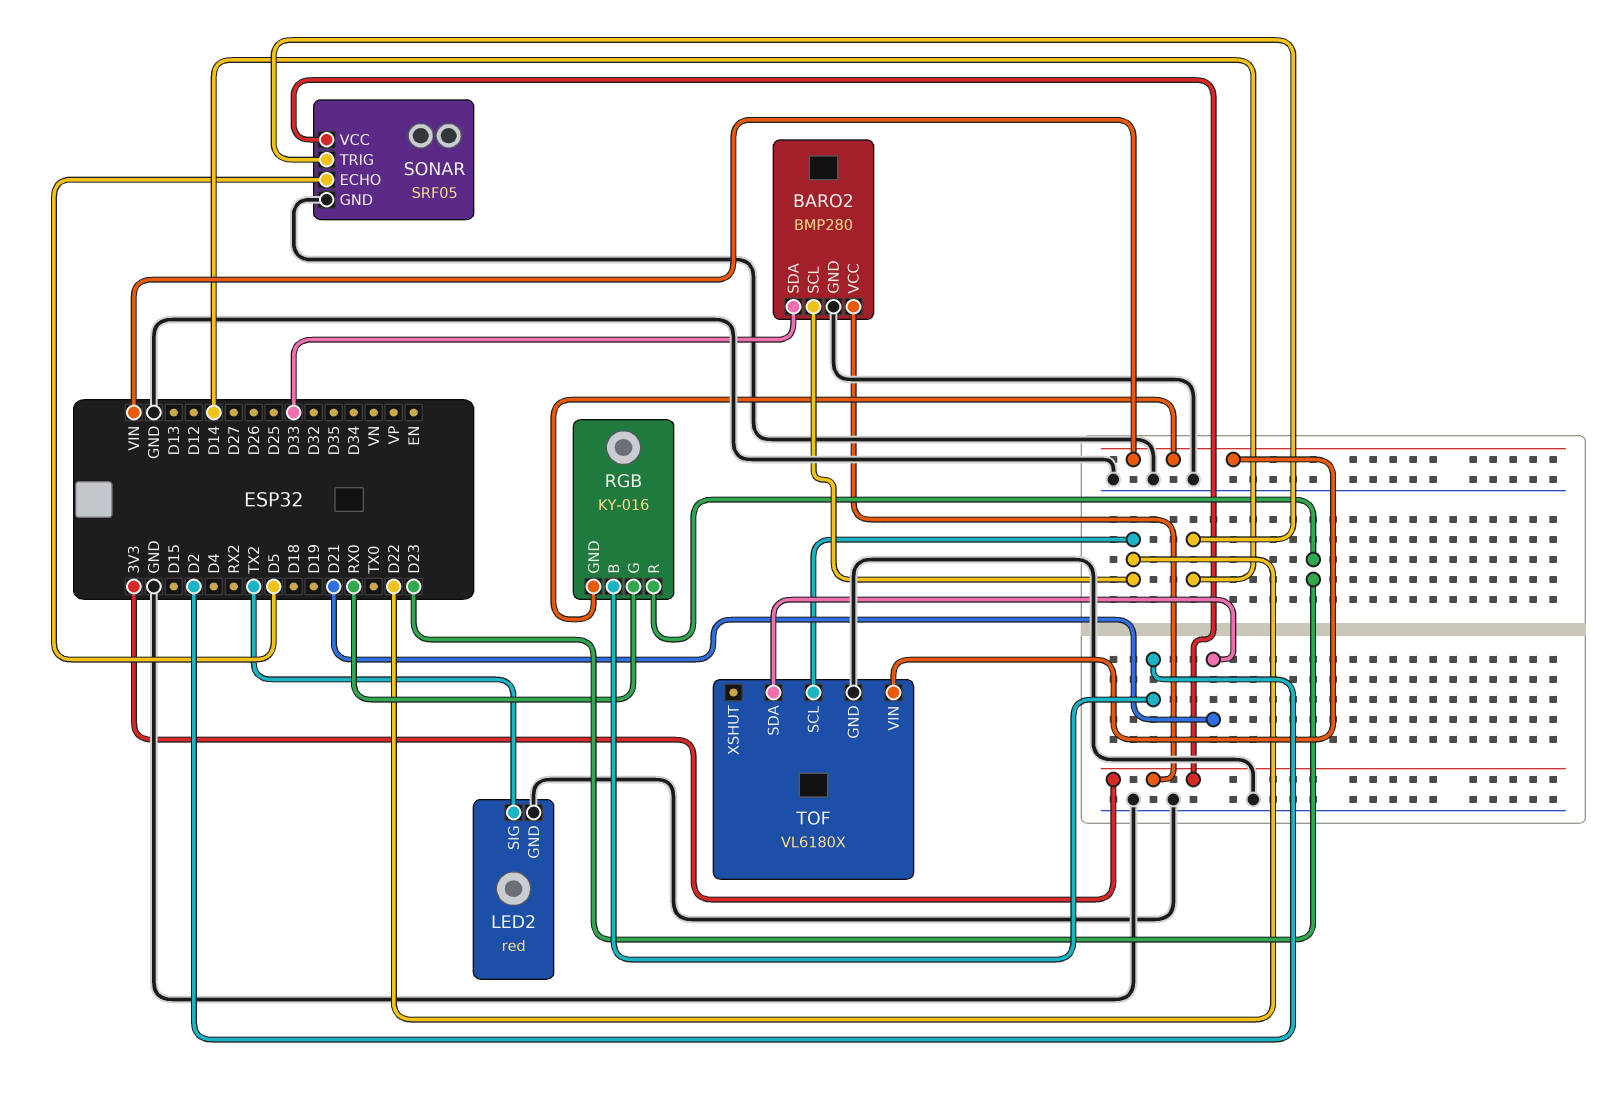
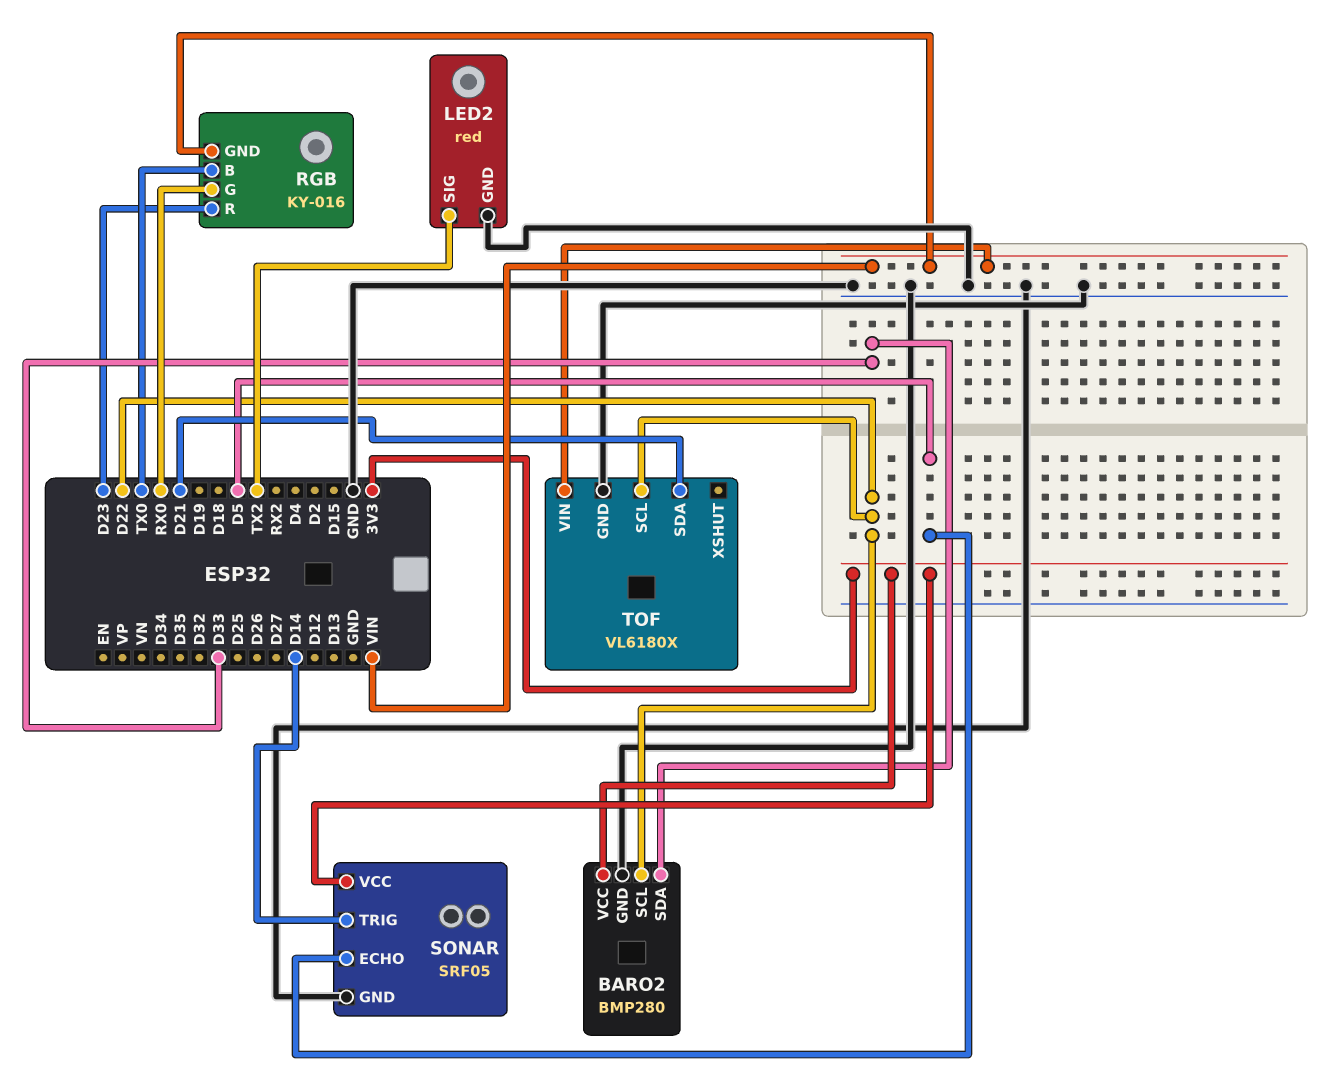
RGB pin B: D2 -> TX0

